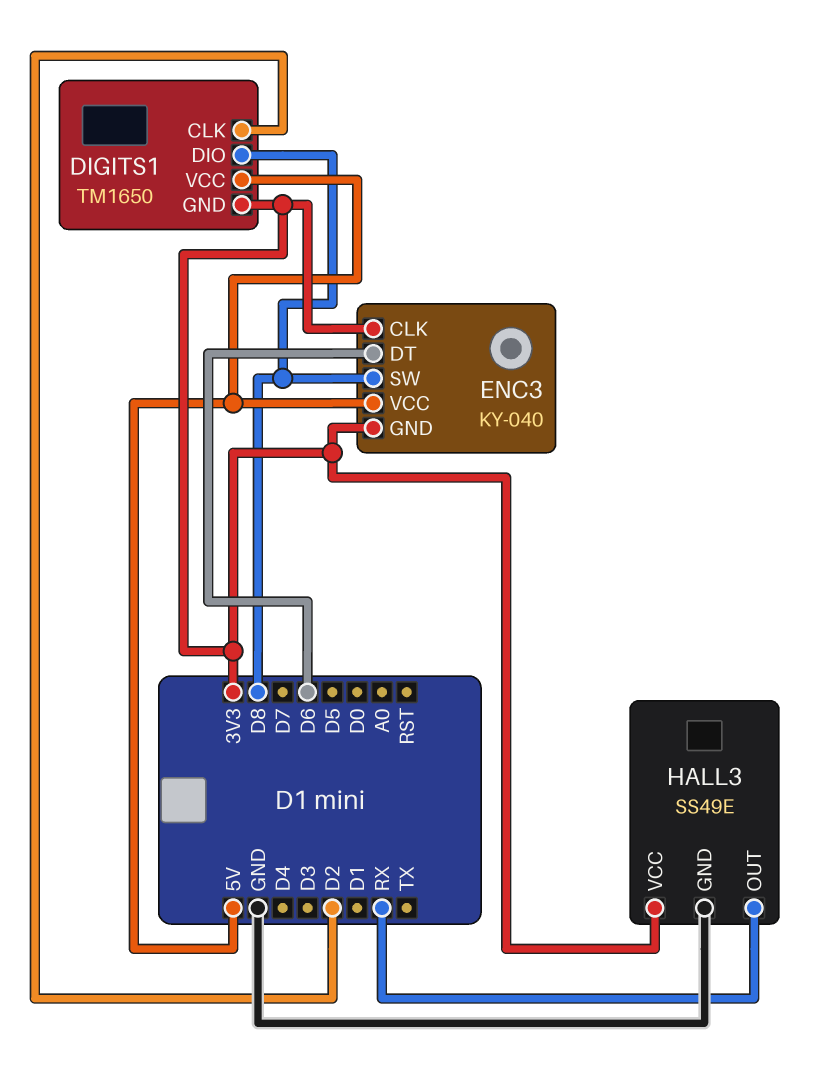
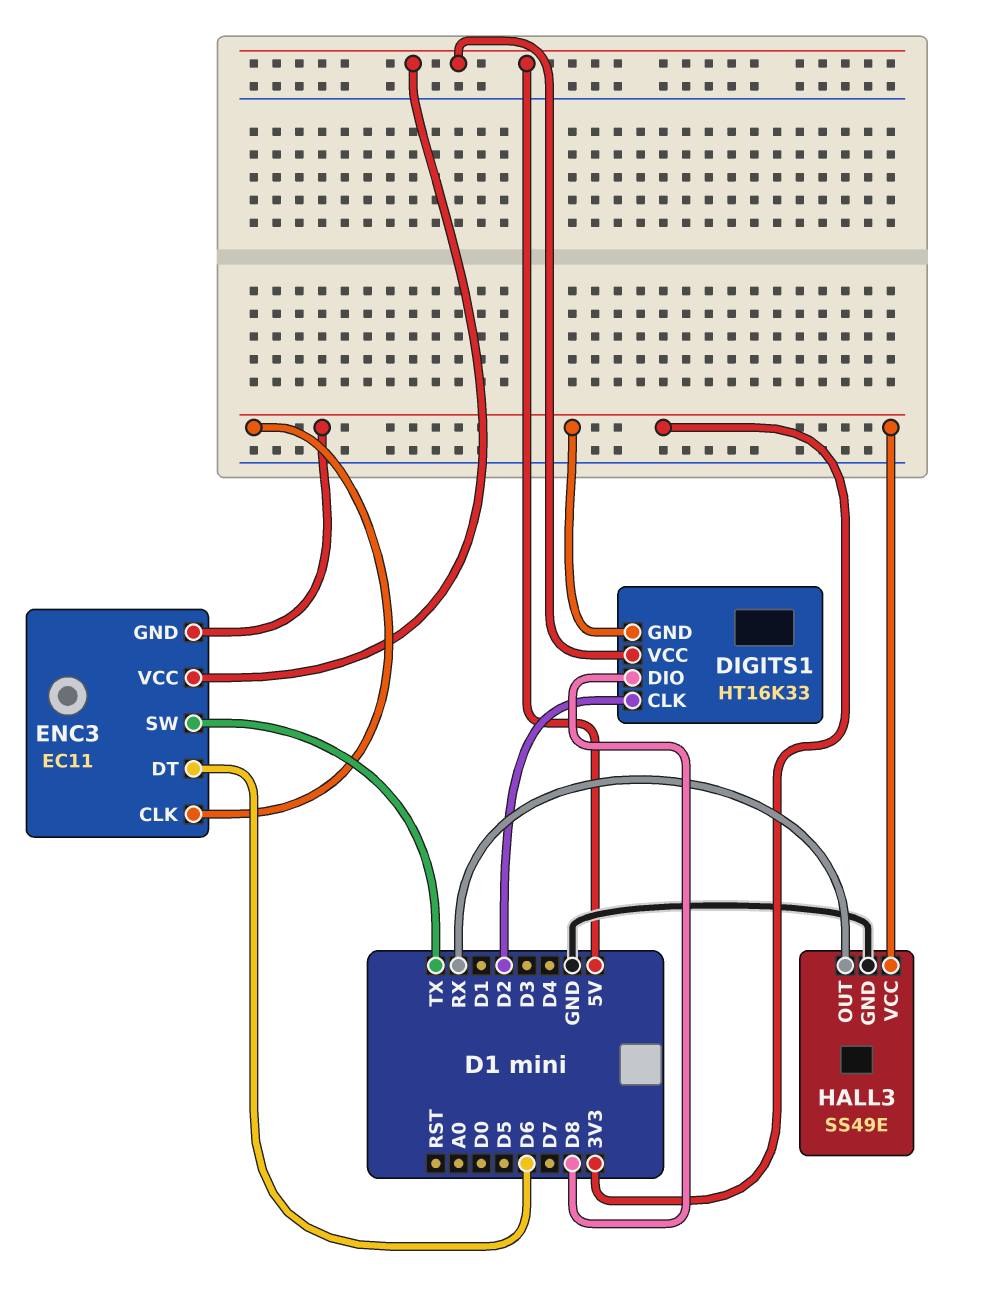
DIGITS1: TM1650 -> HT16K33
ENC3: KY-040 -> EC11
ENC3 pin SW: D8 -> TX

